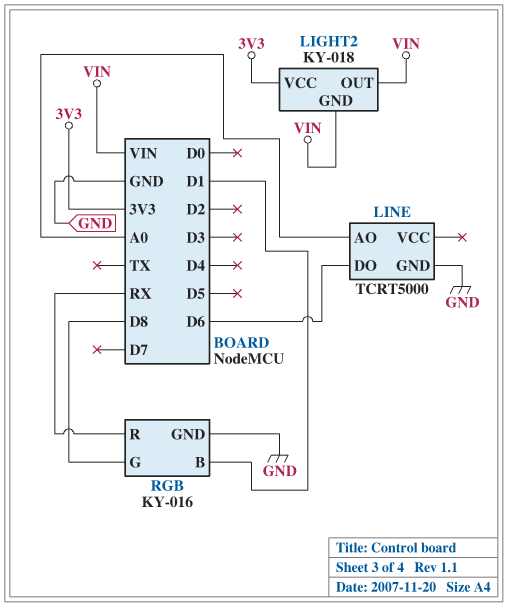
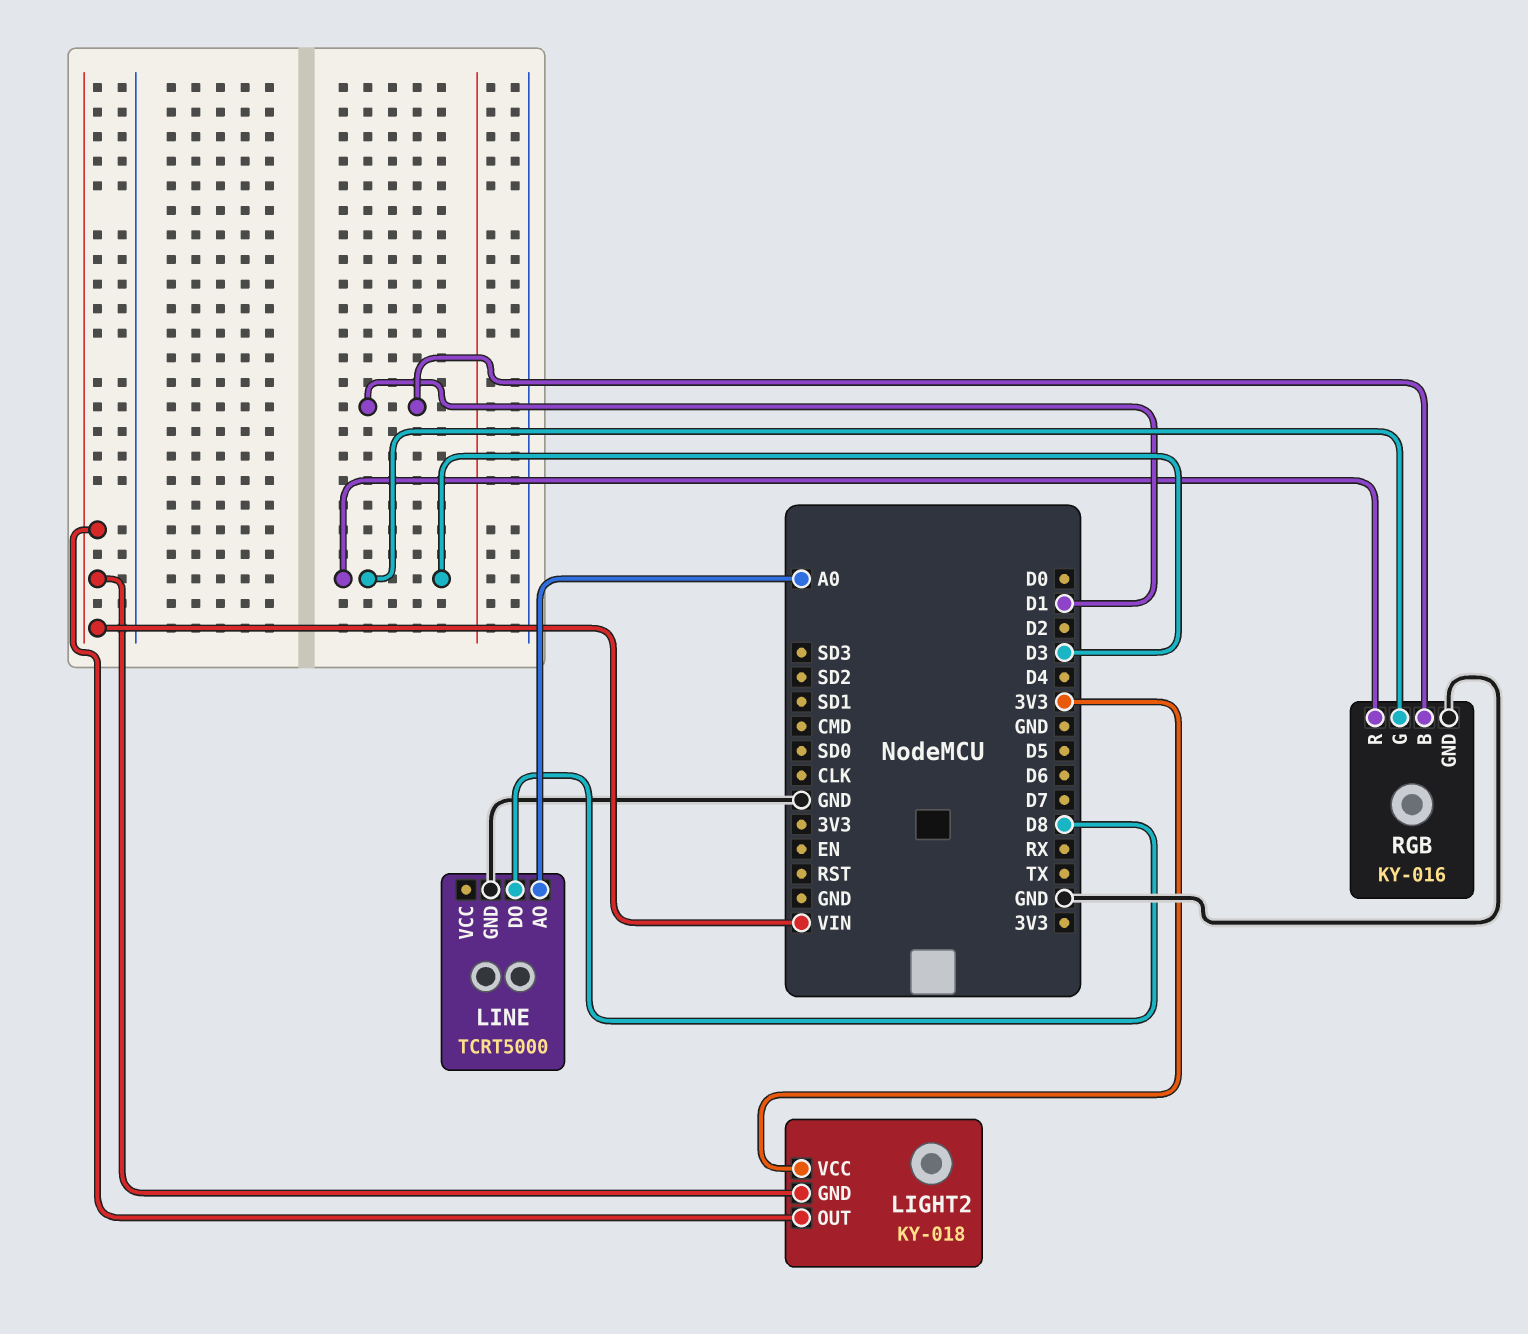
LINE pin DO: D6 -> D8
RGB pin G: D8 -> D3
RGB pin R: RX -> D3

